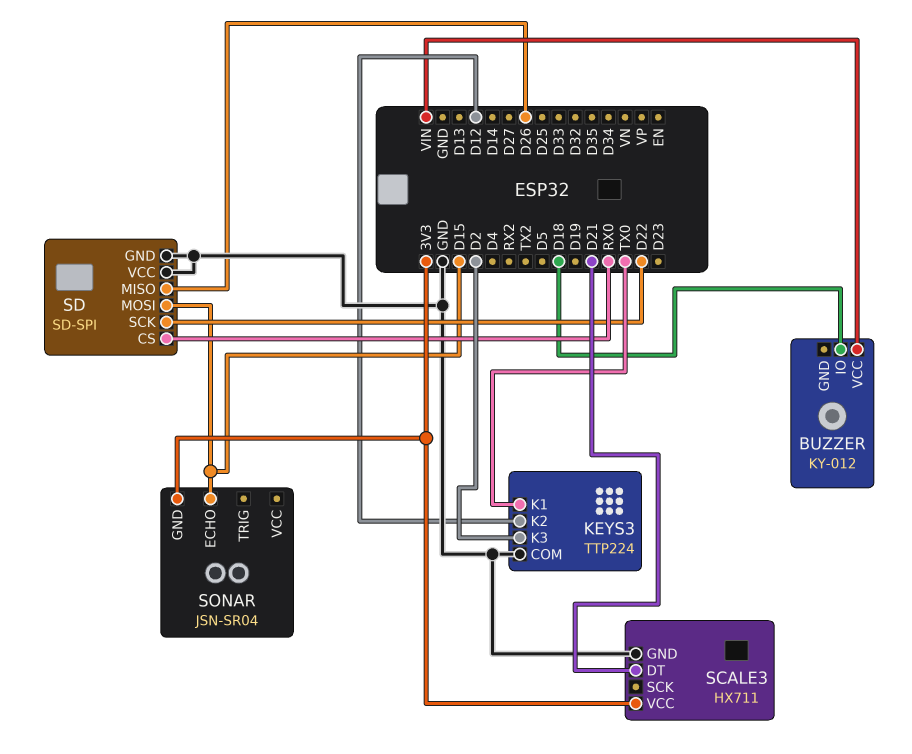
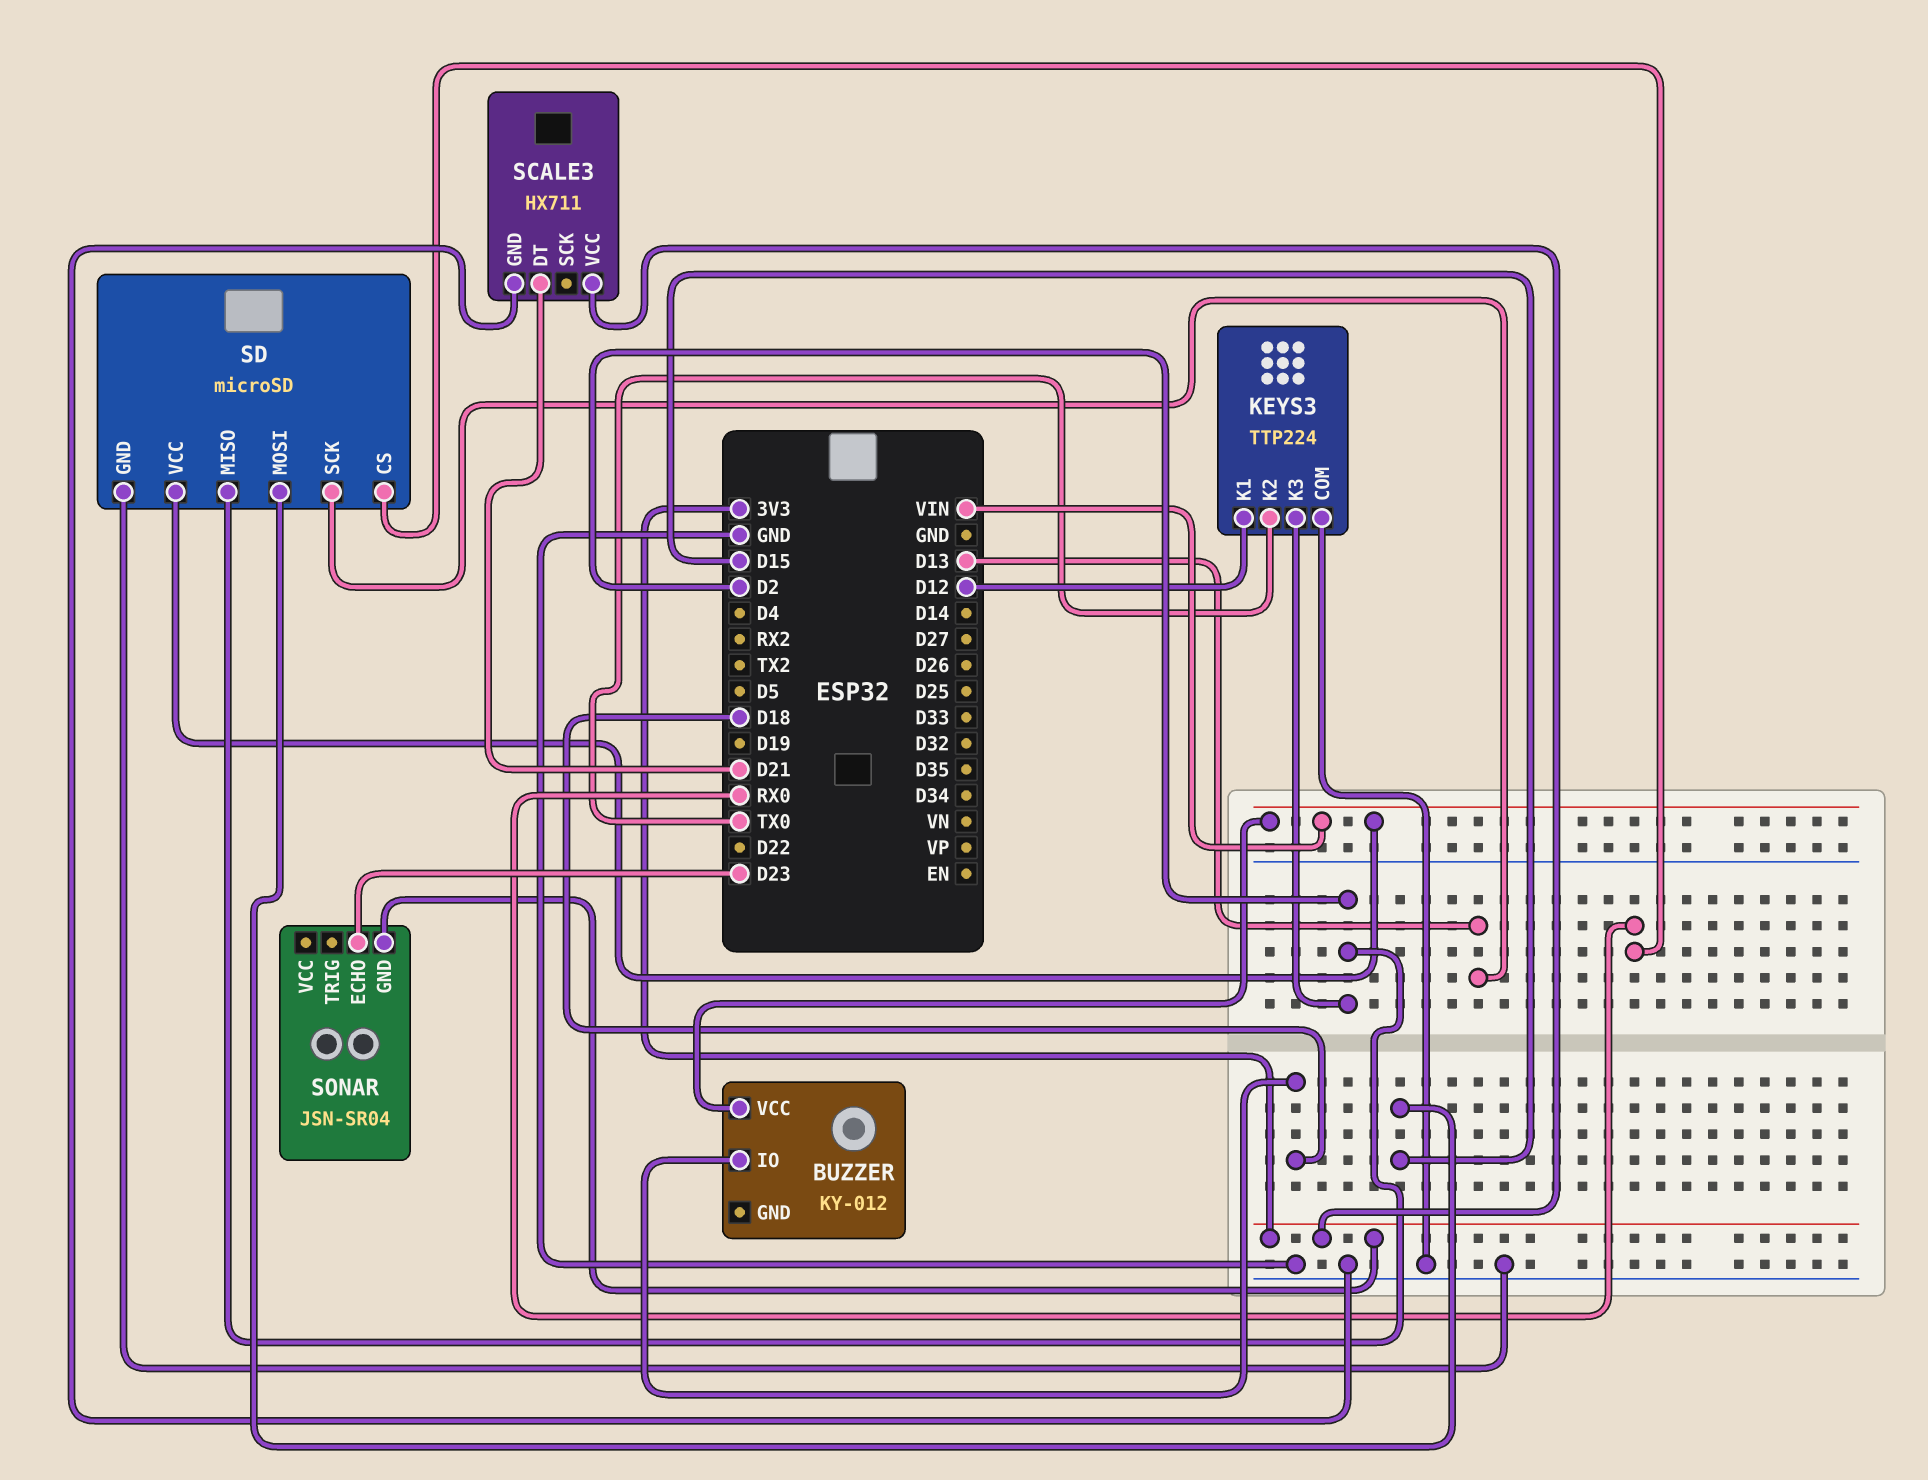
KEYS3 pin K1: TX0 -> D12
KEYS3 pin K2: D12 -> TX0
SD: SD-SPI -> microSD
SD pin MISO: D26 -> D2
SD pin SCK: D22 -> D13
SD pin VCC: GND -> VIN
SONAR pin ECHO: D15 -> D23

